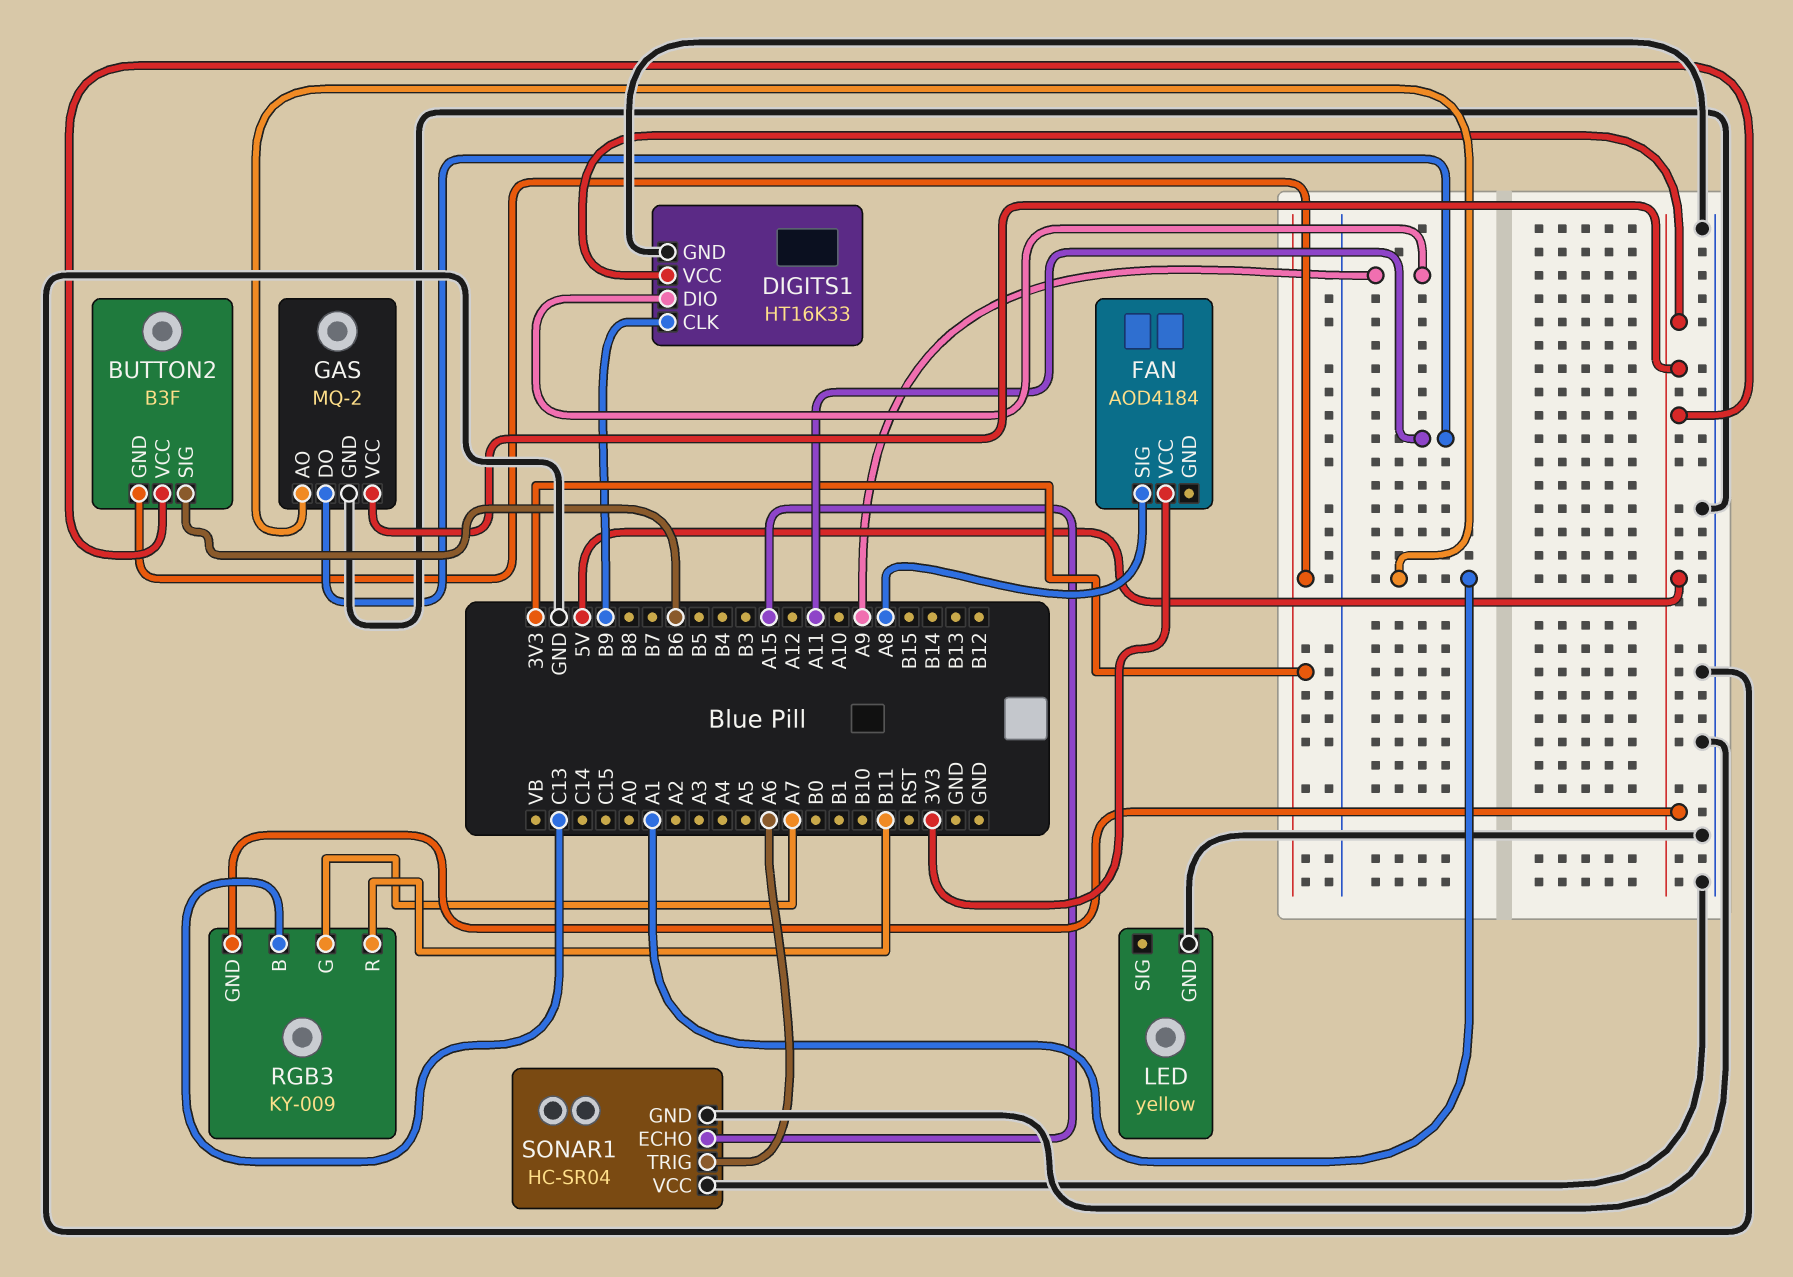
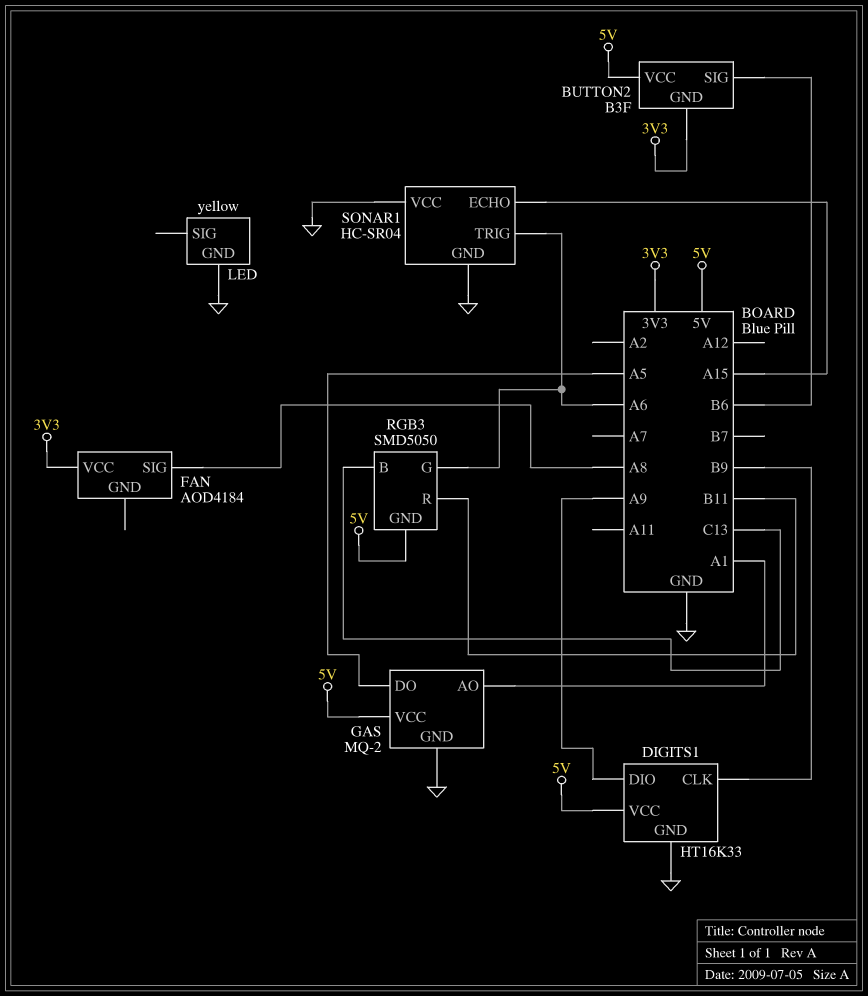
GAS pin DO: A11 -> A5
RGB3: KY-009 -> SMD5050
RGB3 pin G: A7 -> A6

